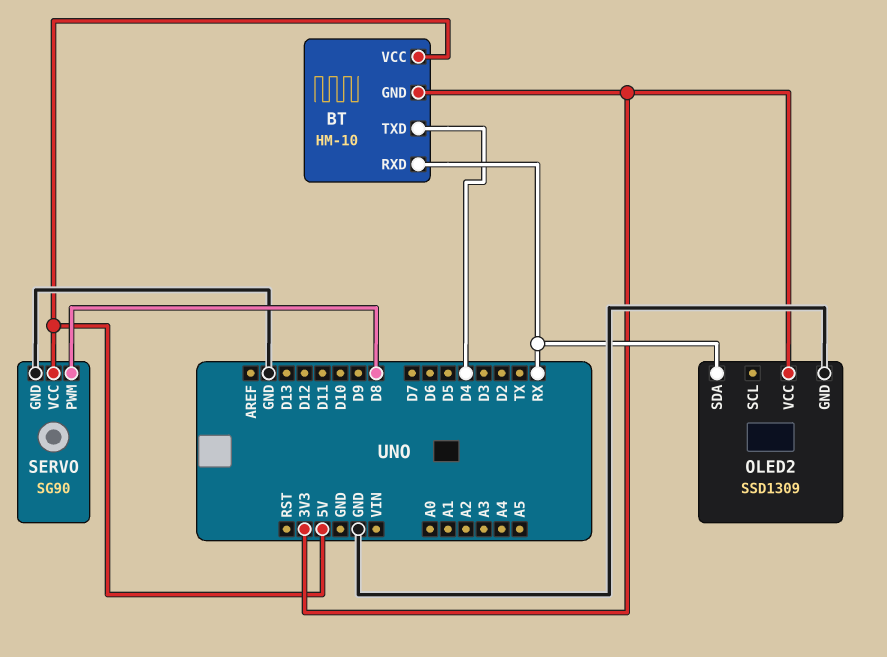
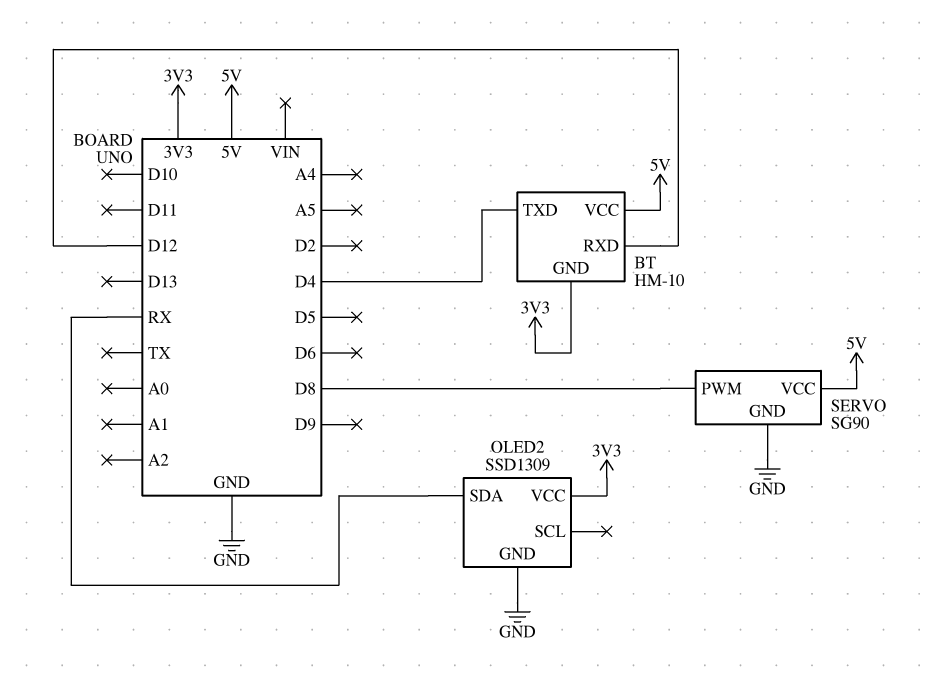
BT pin RXD: RX -> D12

